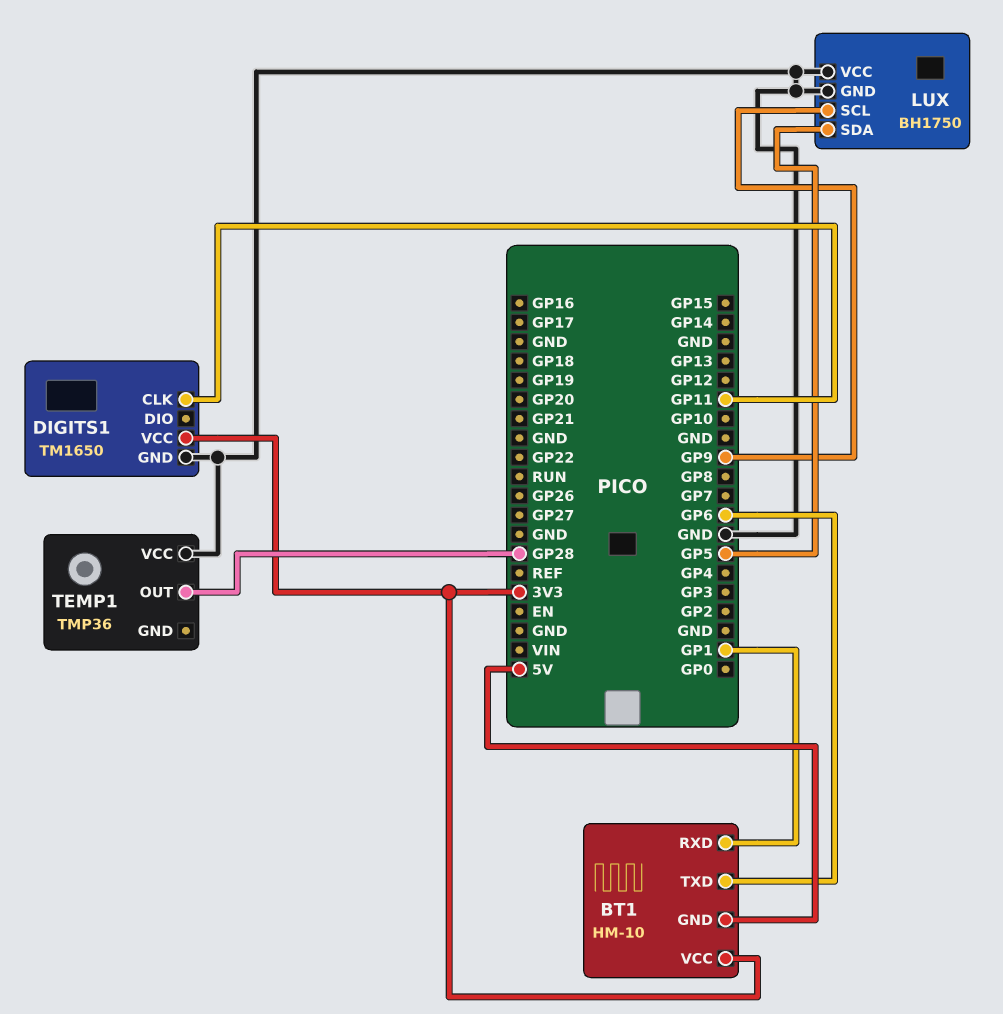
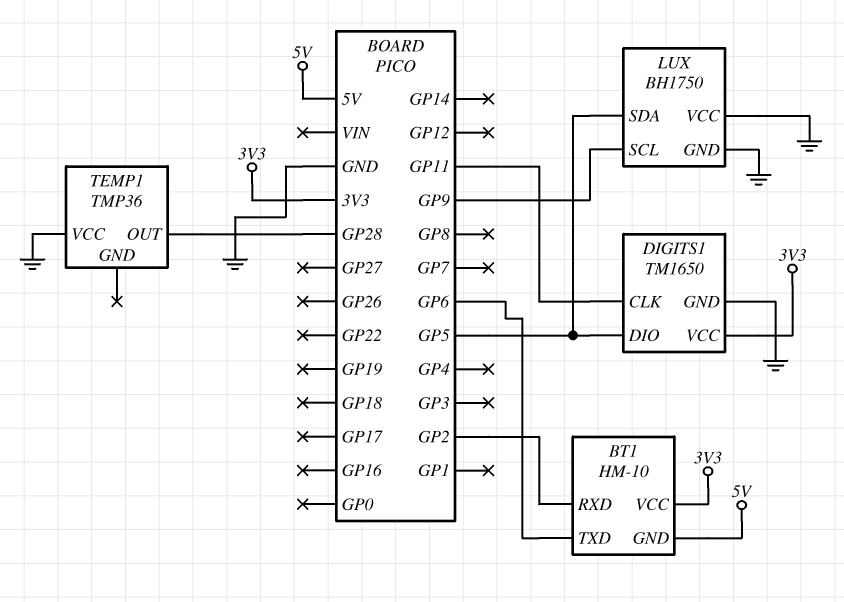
BT1 pin RXD: GP1 -> GP2
DIGITS1 pin DIO: none -> GP5

